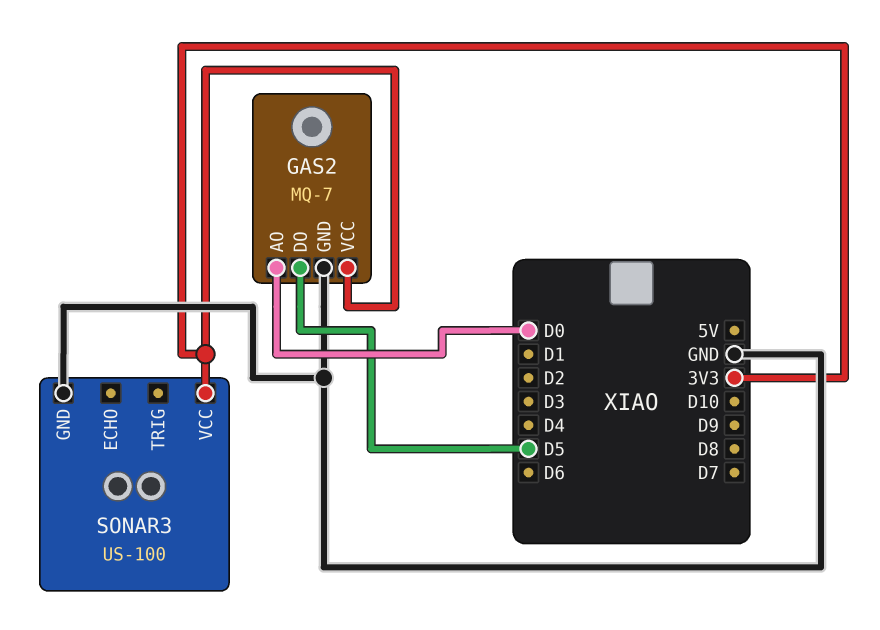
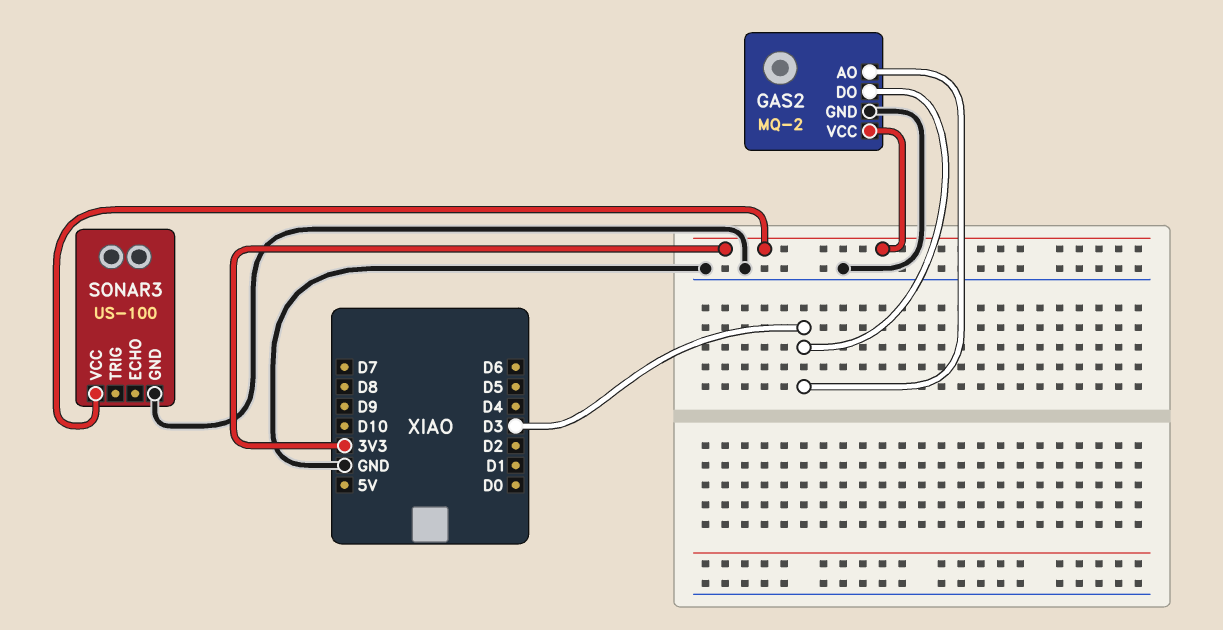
GAS2: MQ-7 -> MQ-2
GAS2 pin AO: D0 -> D3
GAS2 pin DO: D5 -> D3

